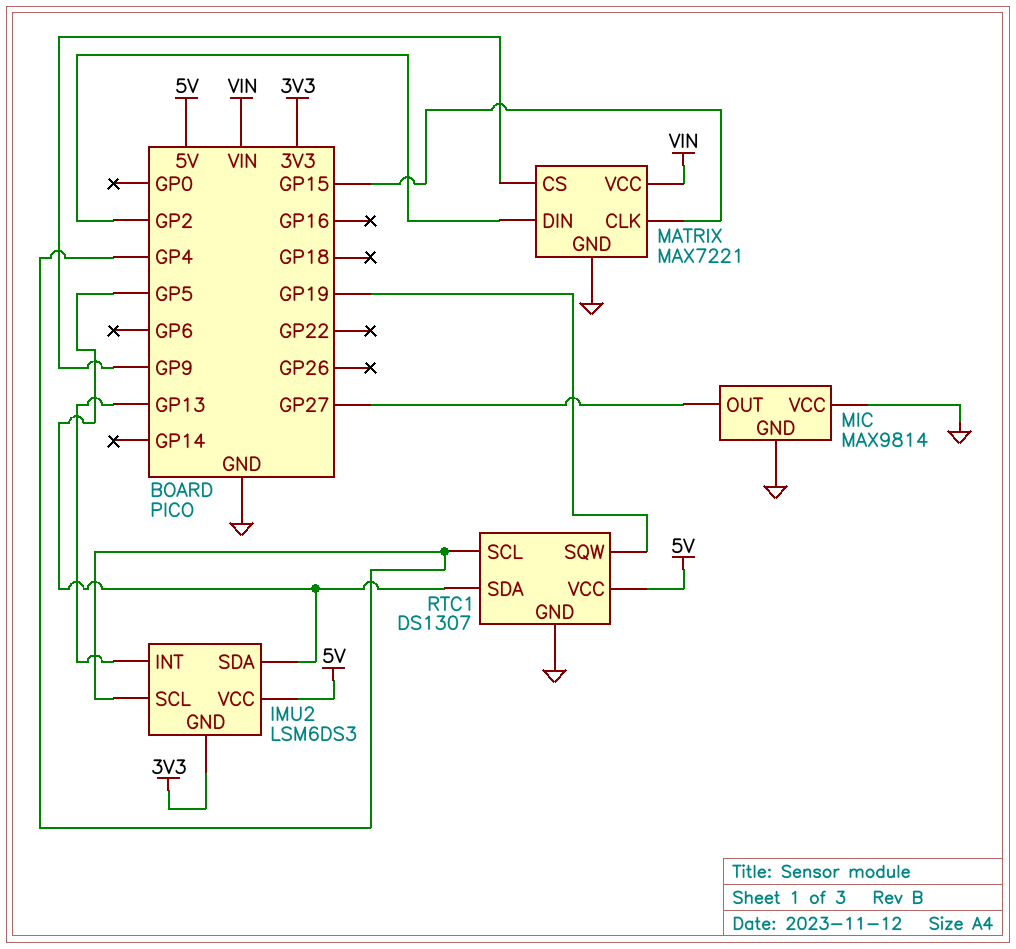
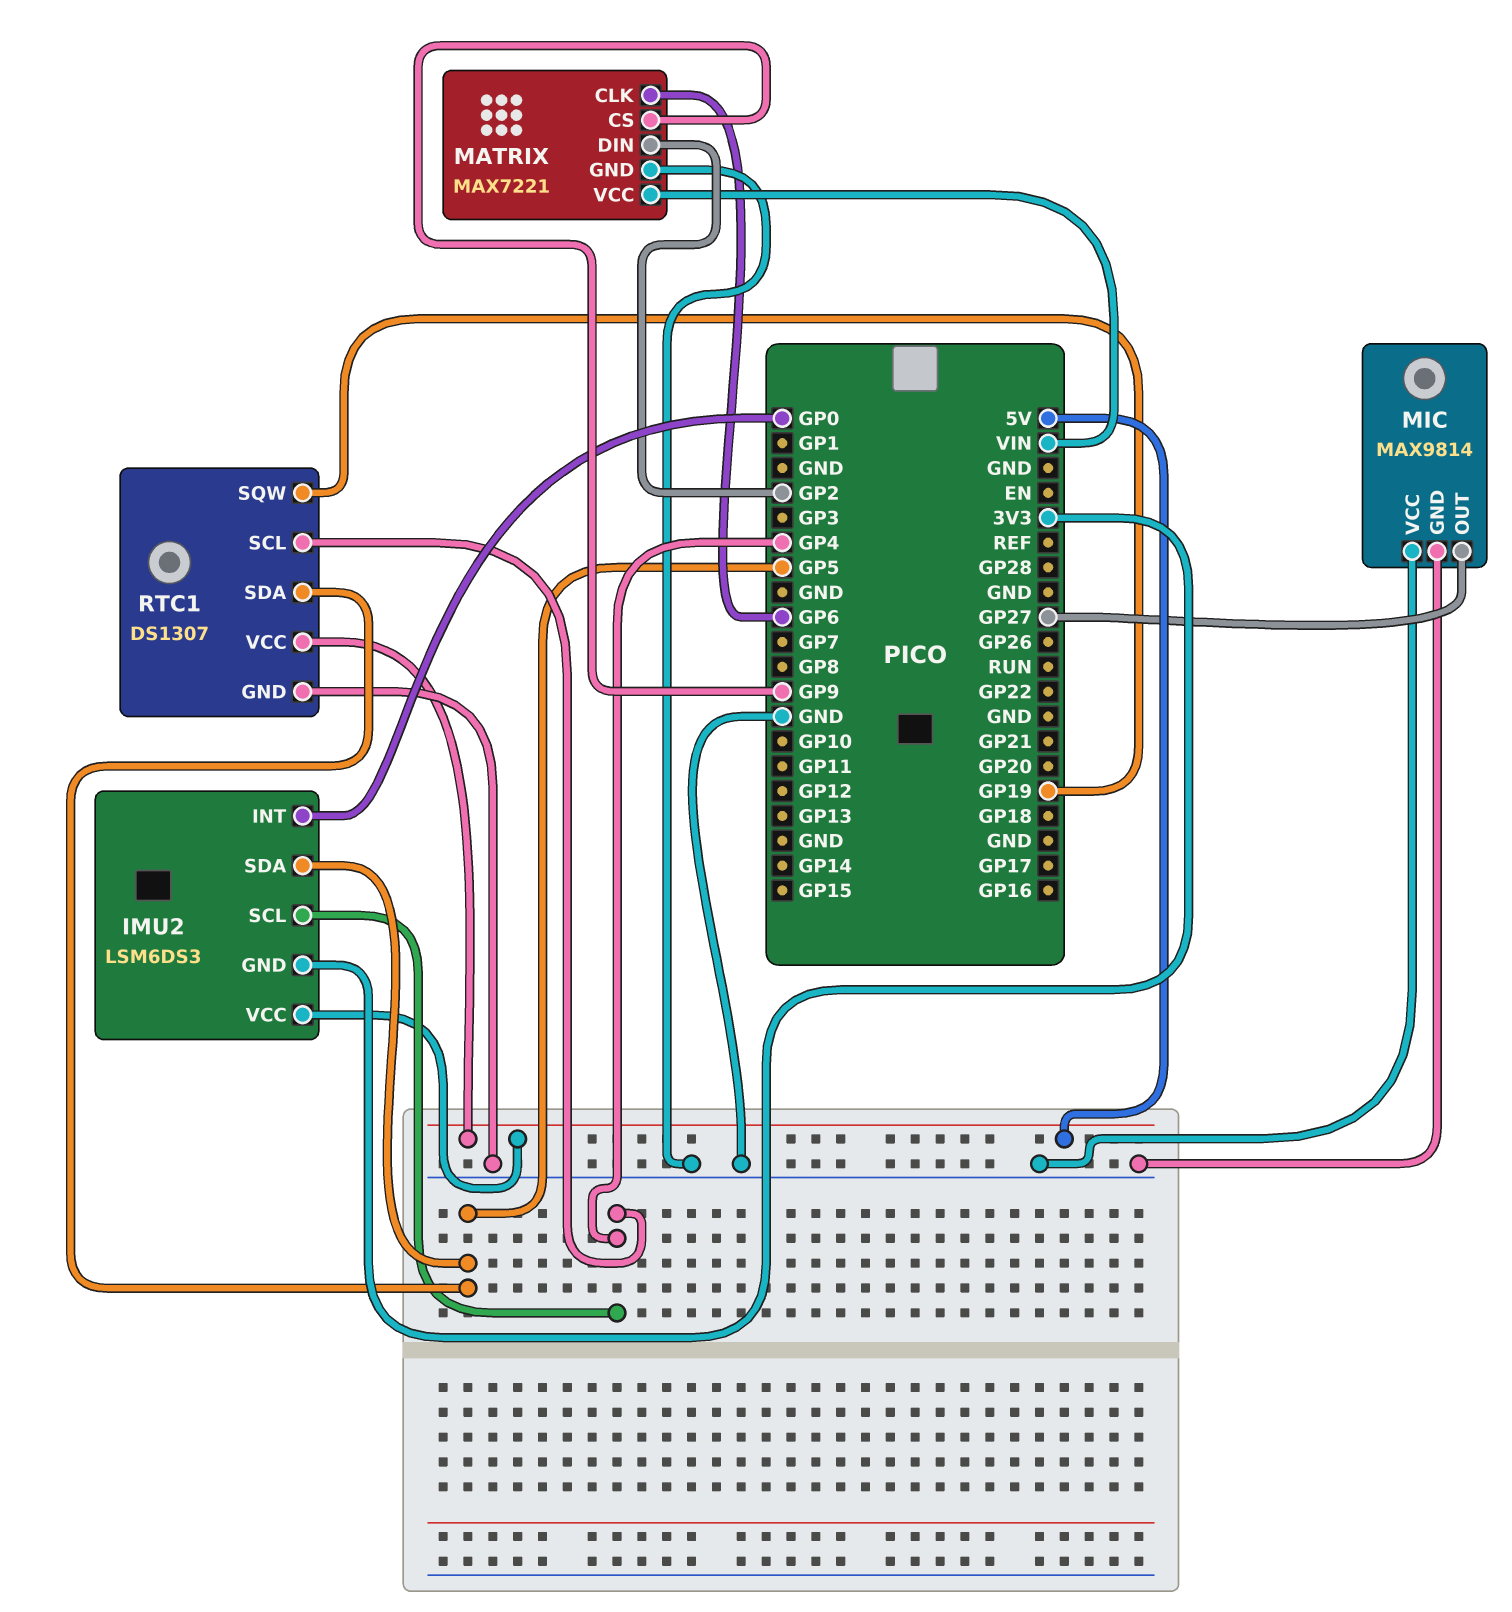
IMU2 pin INT: GP13 -> GP0
MATRIX pin CLK: GP15 -> GP6

